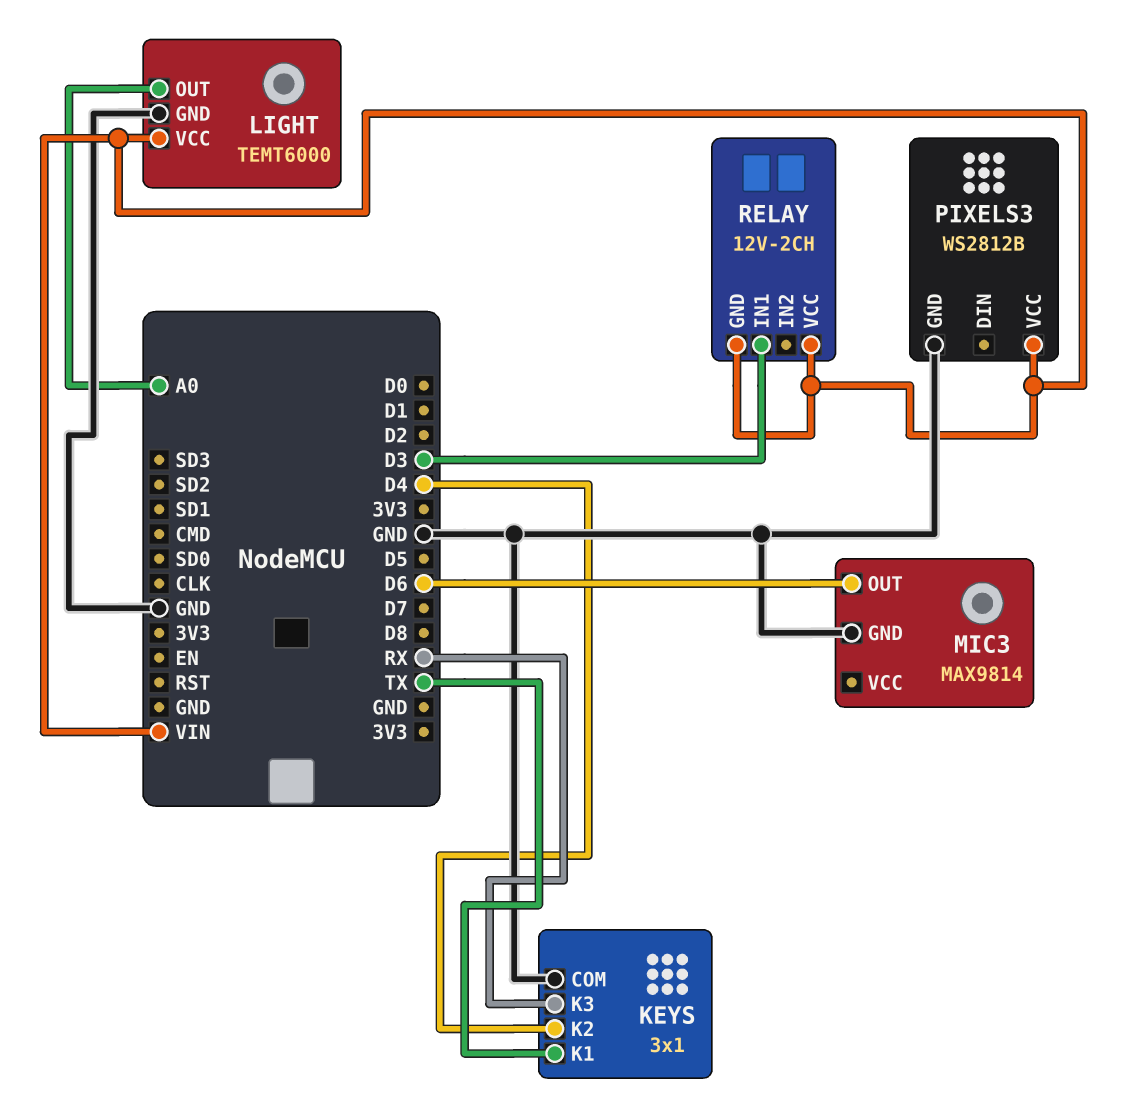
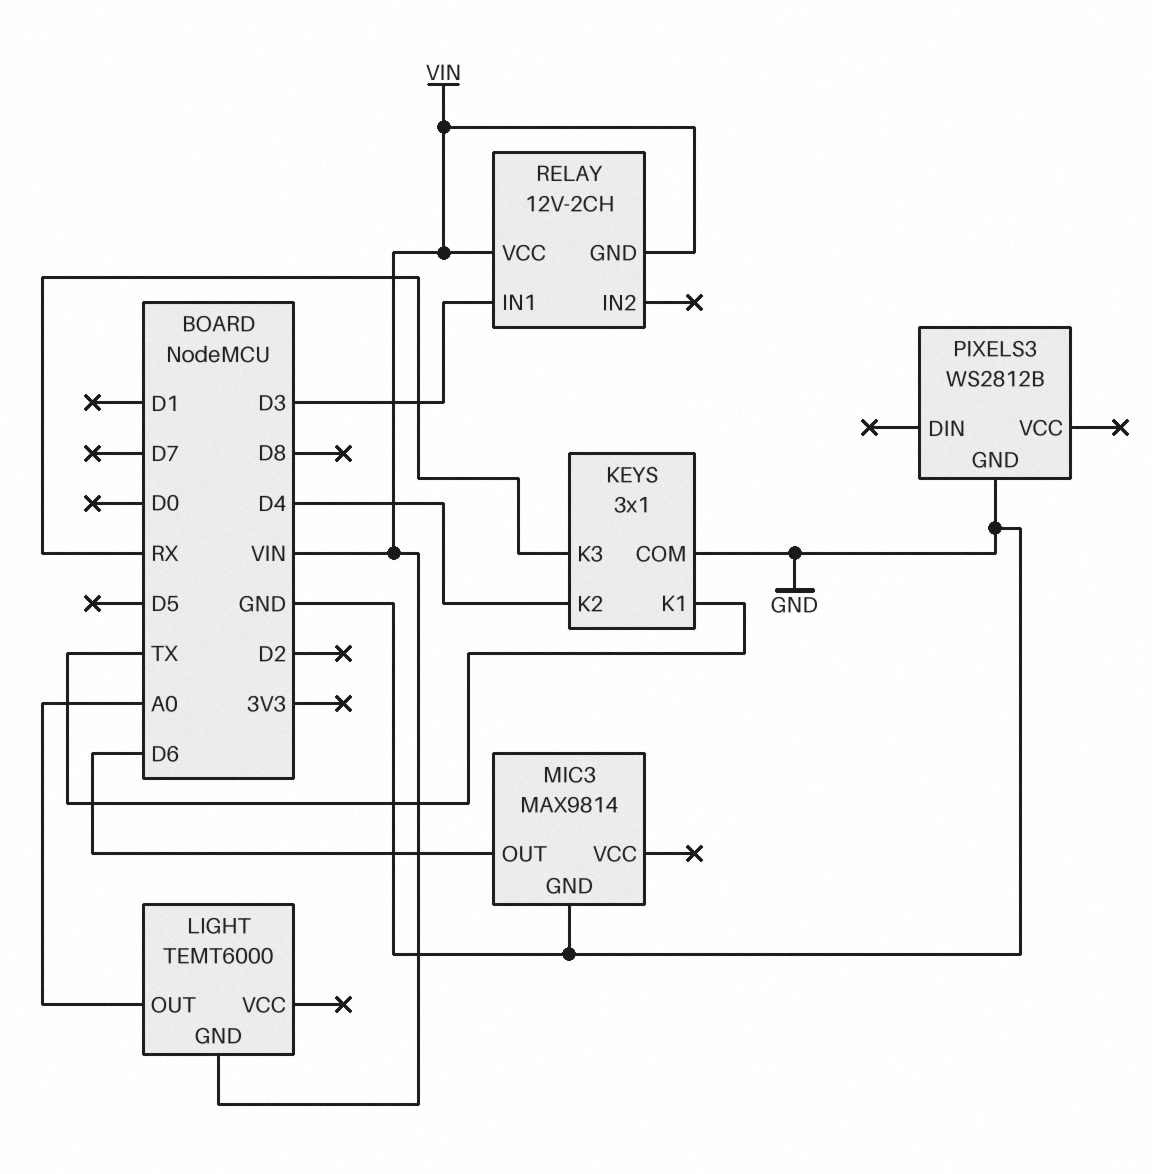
LIGHT pin GND: GND -> VIN
LIGHT pin VCC: VIN -> none
PIXELS3 pin VCC: VIN -> none

